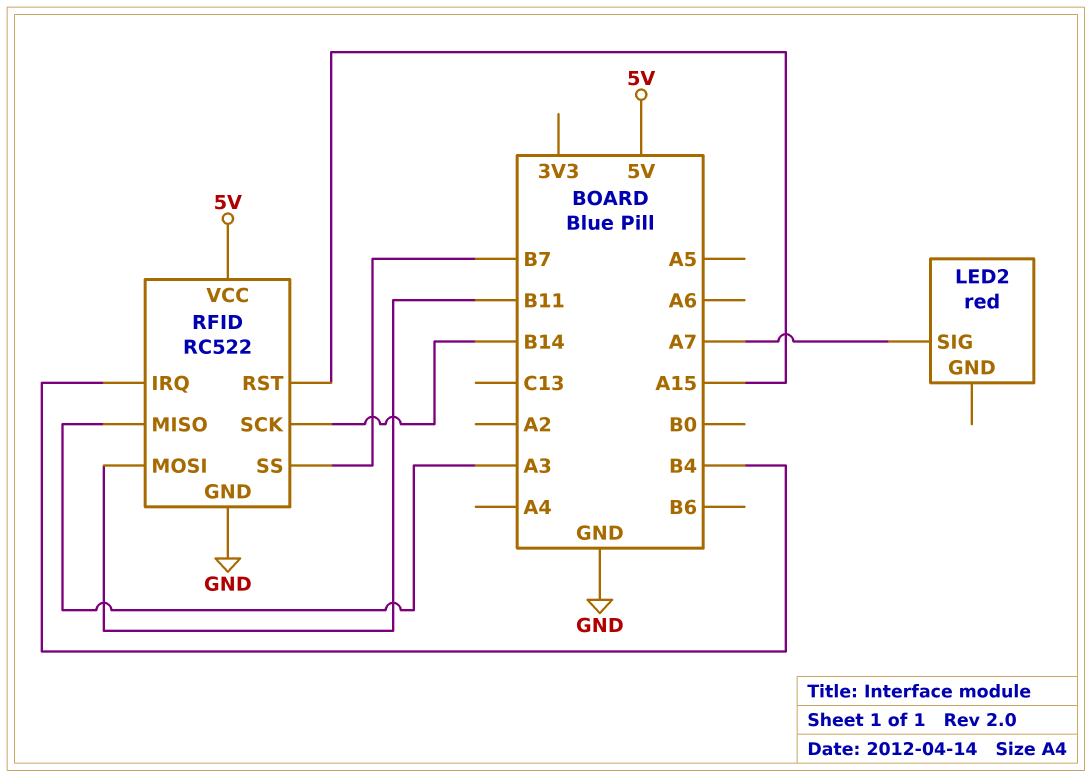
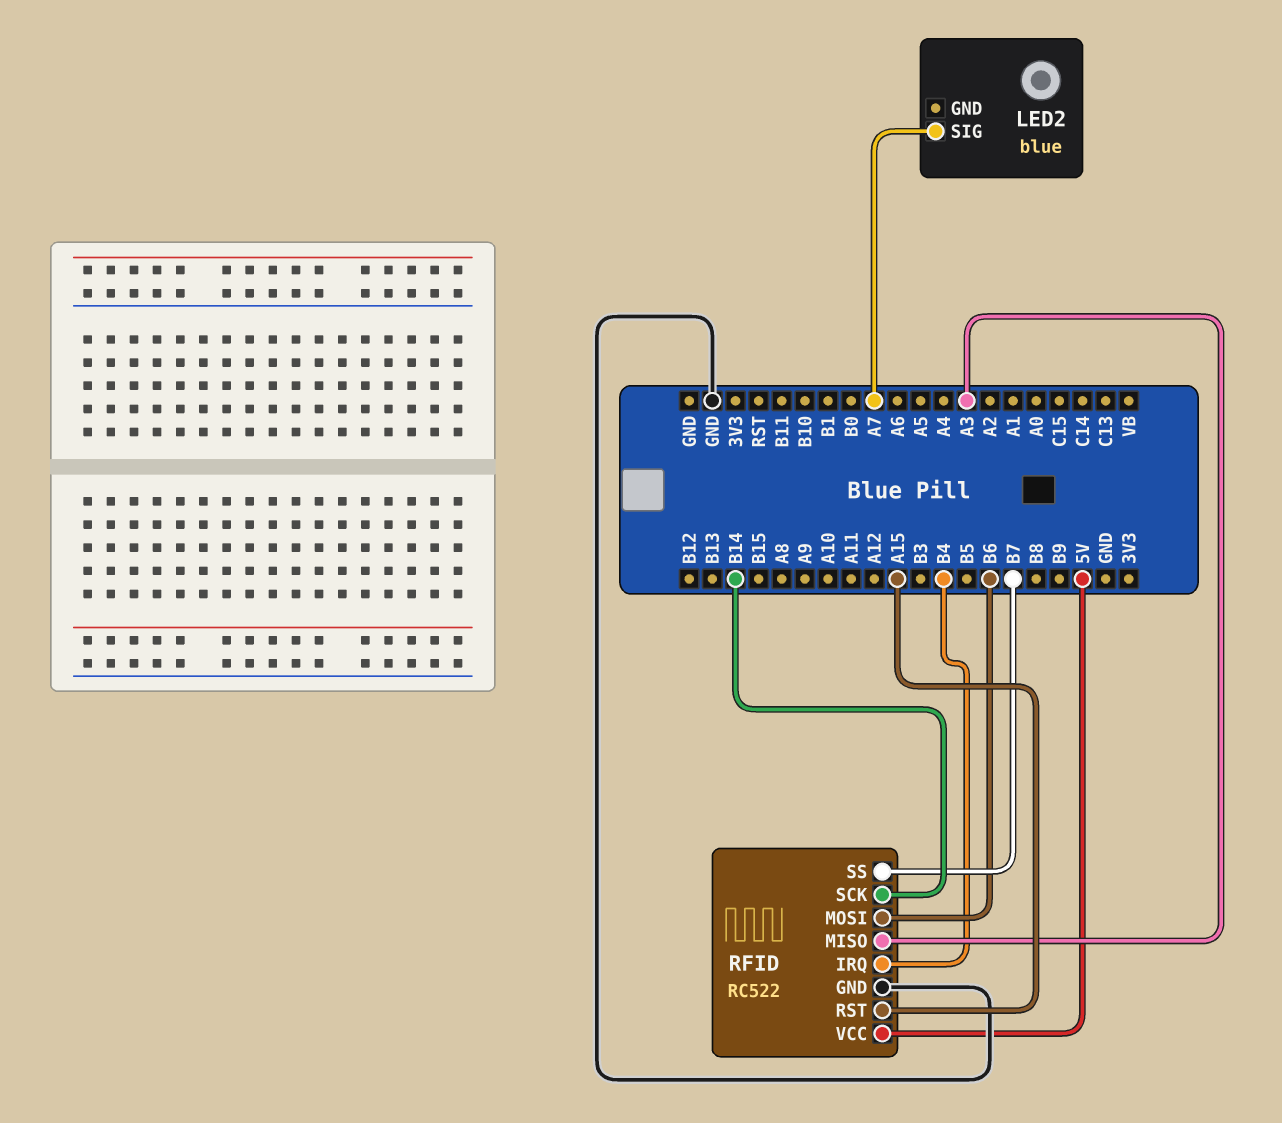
LED2: red -> blue
RFID pin MOSI: B11 -> B6

